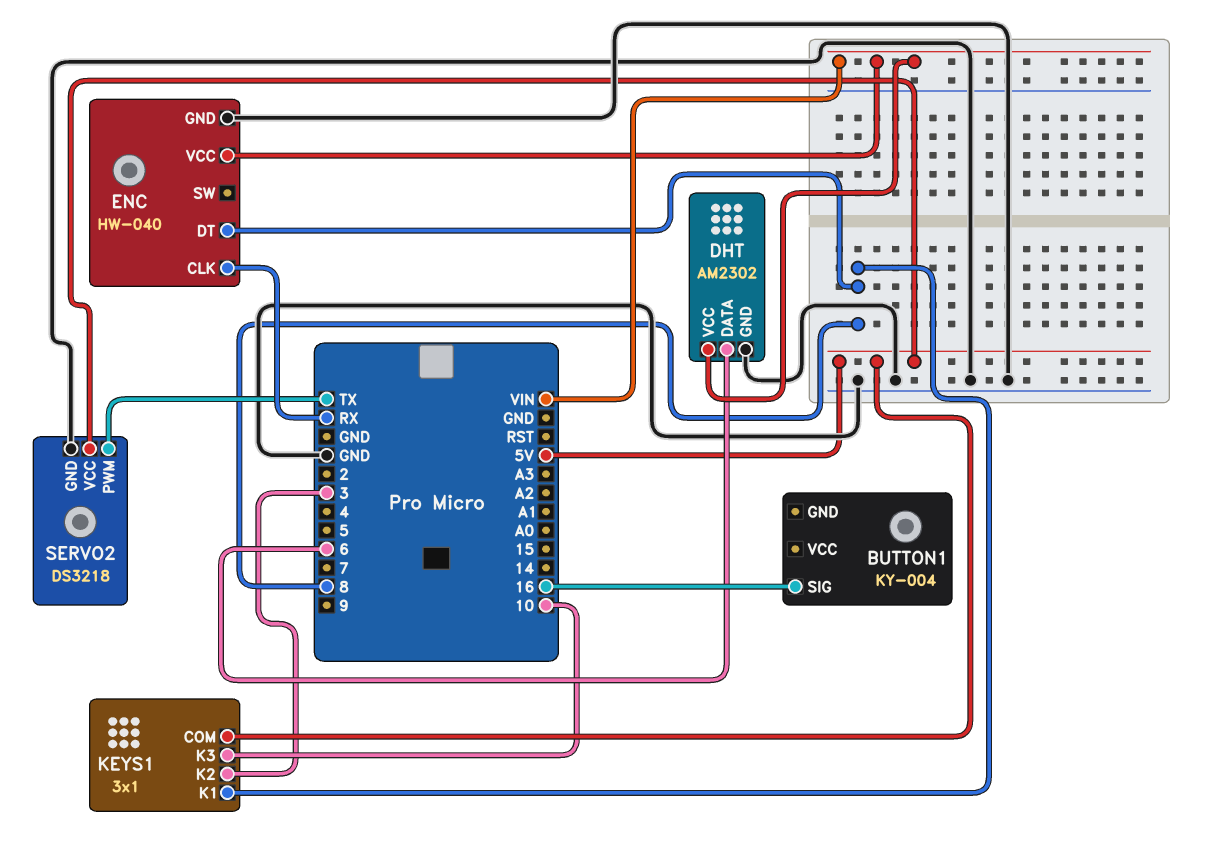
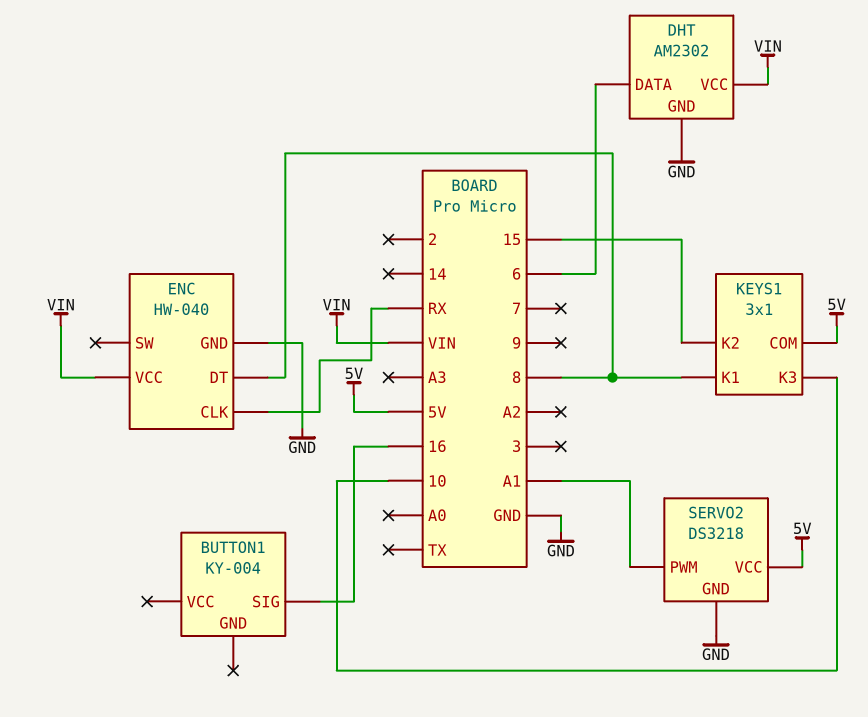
KEYS1 pin K2: 3 -> 15
SERVO2 pin PWM: TX -> A1

